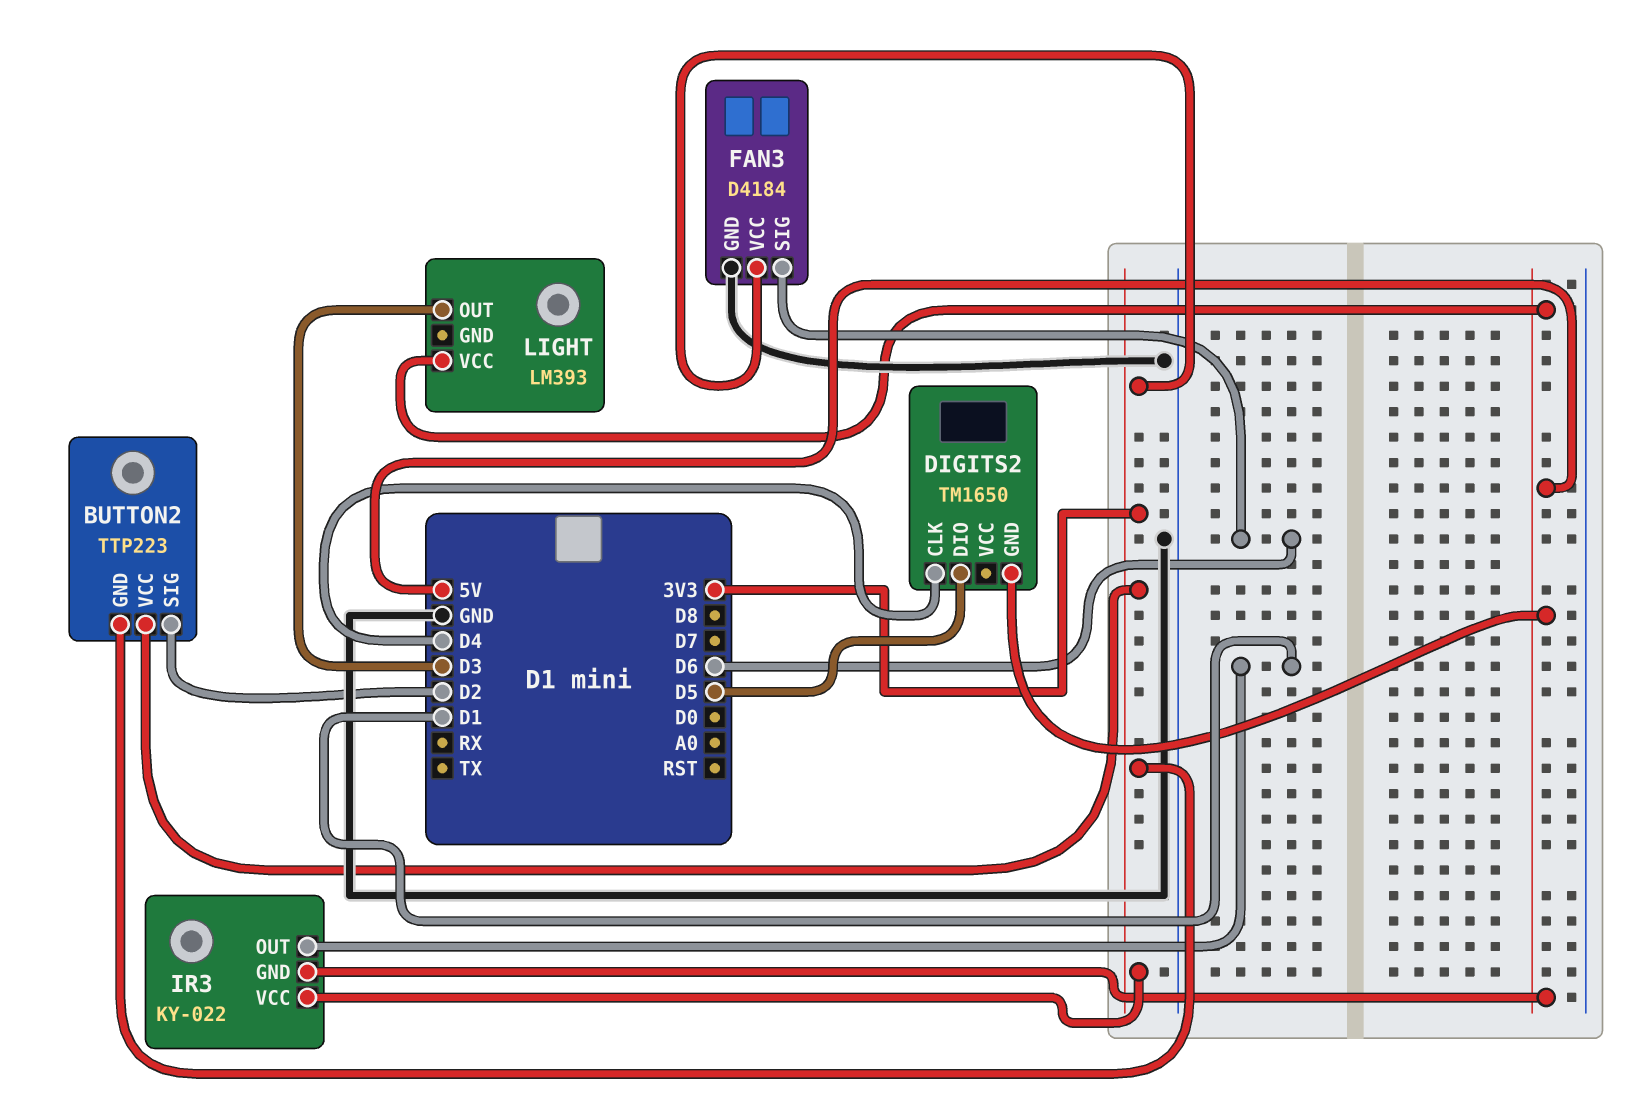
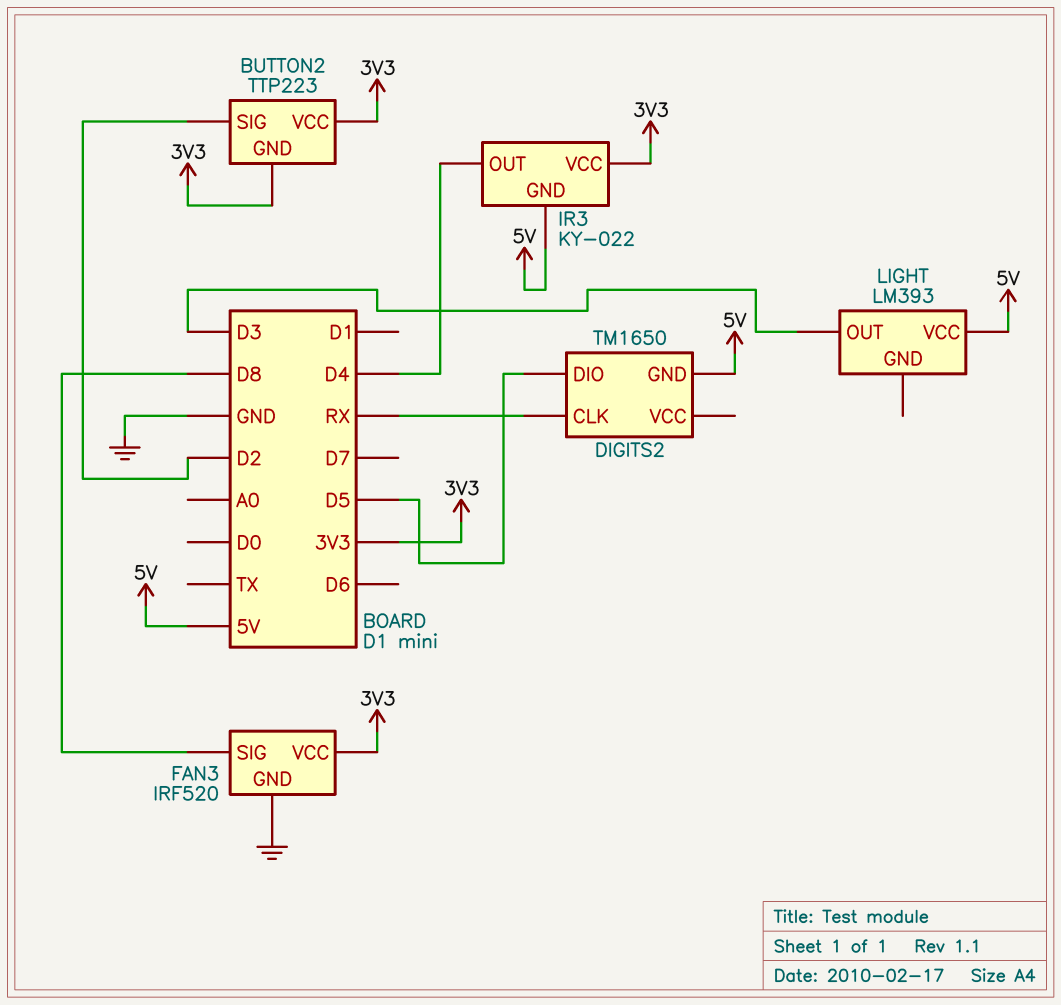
DIGITS2 pin CLK: D4 -> RX
FAN3: D4184 -> IRF520
FAN3 pin SIG: D6 -> D8
IR3 pin OUT: D1 -> D4

